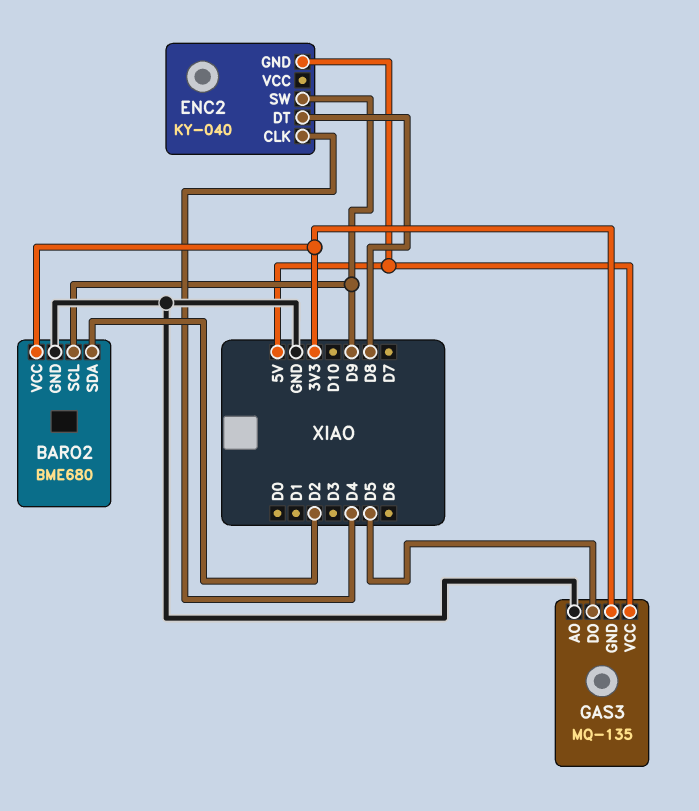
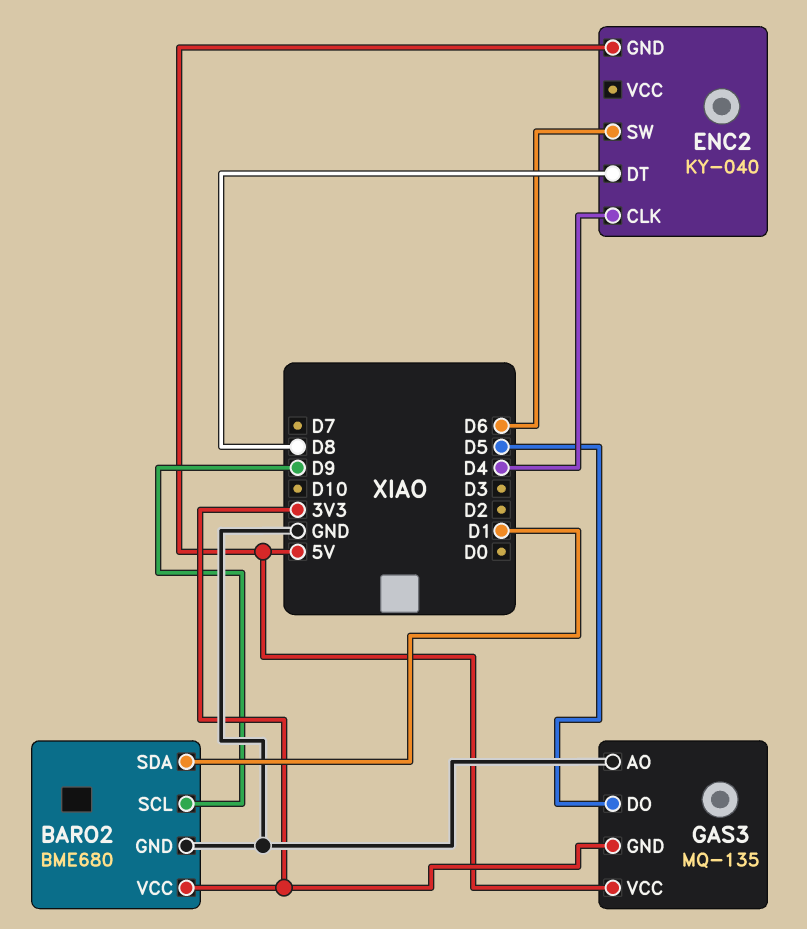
BARO2 pin SDA: D2 -> D1
ENC2 pin SW: D9 -> D6

